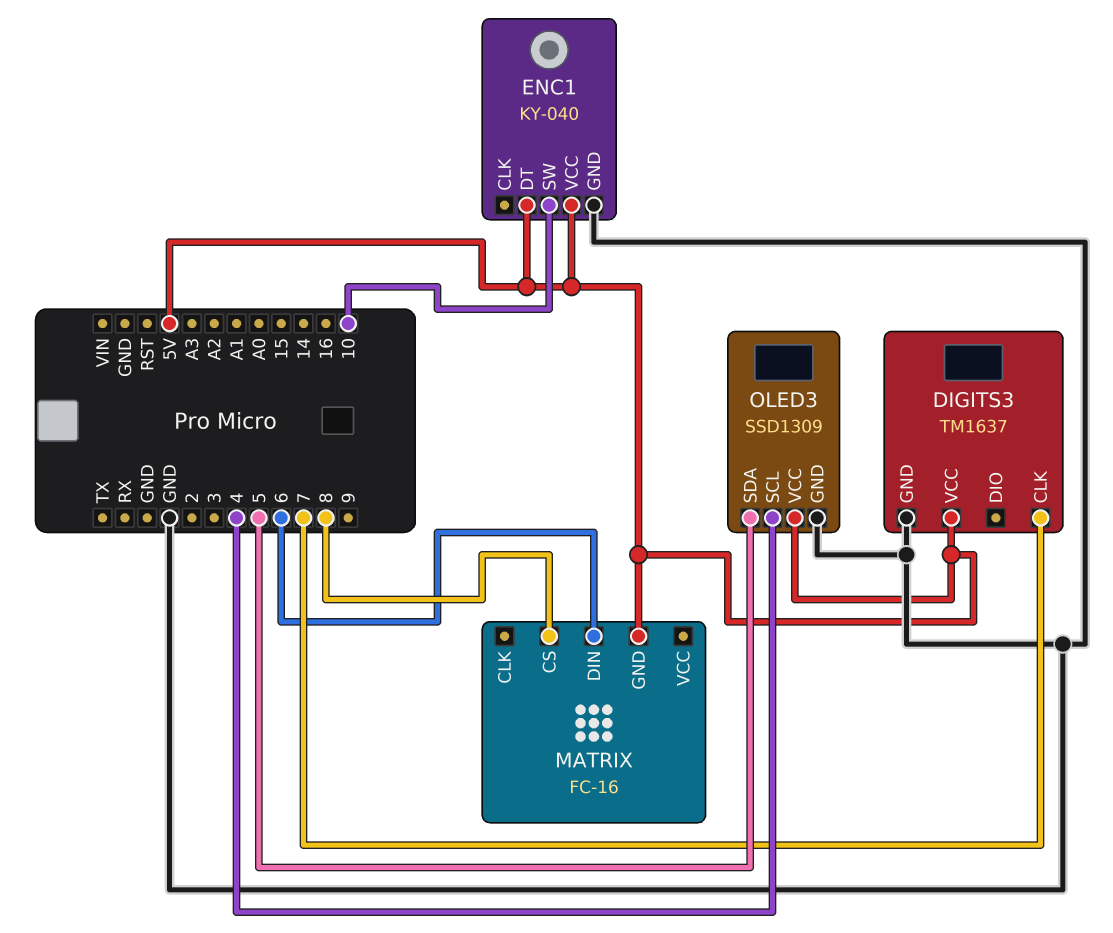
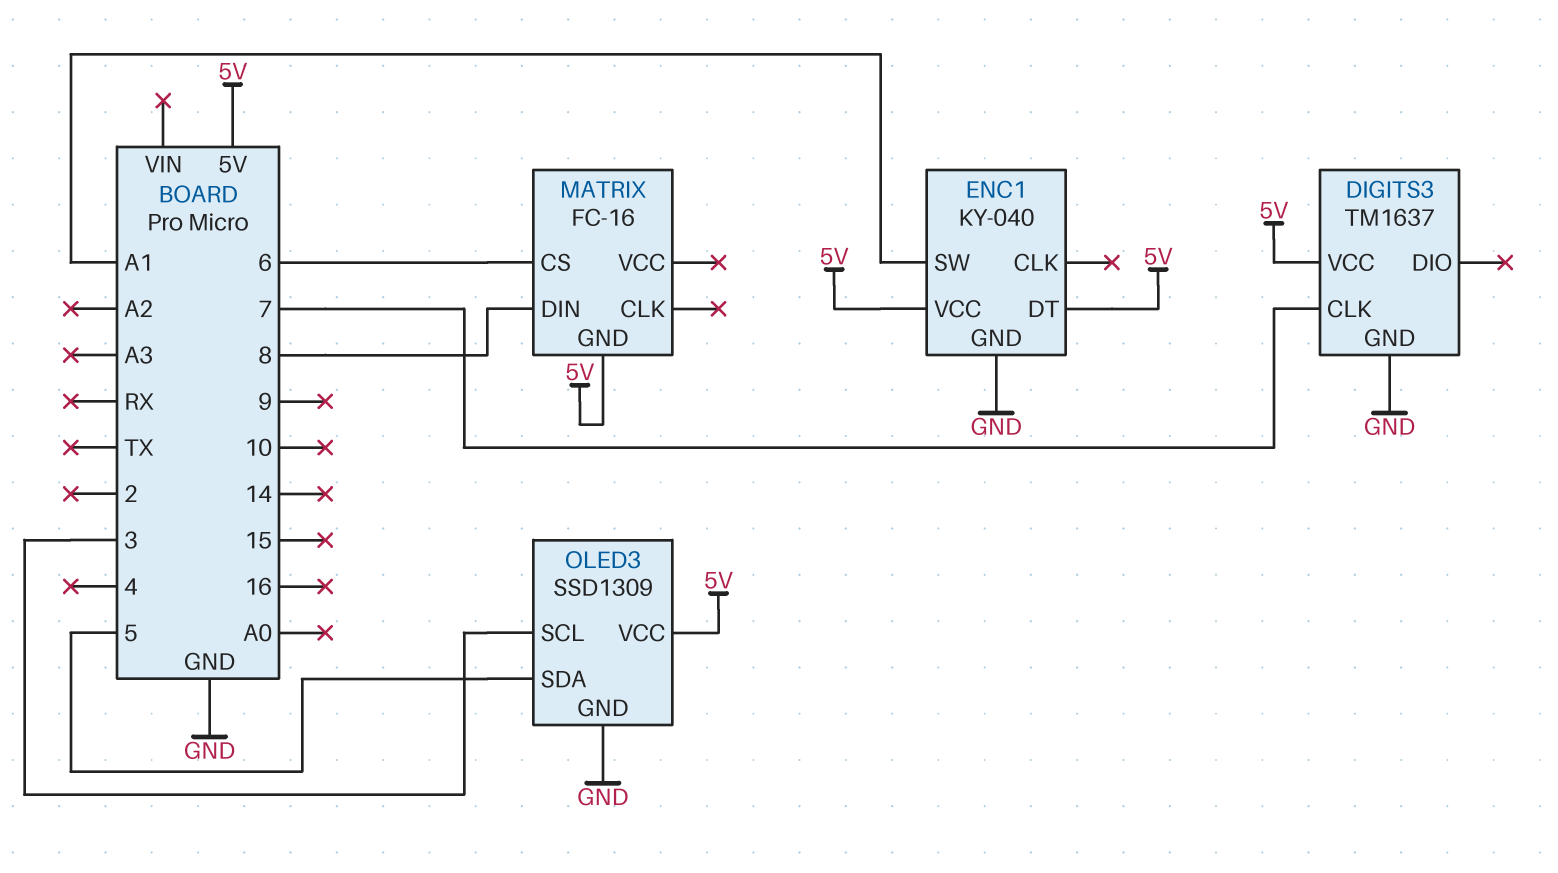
ENC1 pin SW: 10 -> A1
MATRIX pin CS: 8 -> 6
MATRIX pin DIN: 6 -> 8
OLED3 pin SCL: 4 -> 3

